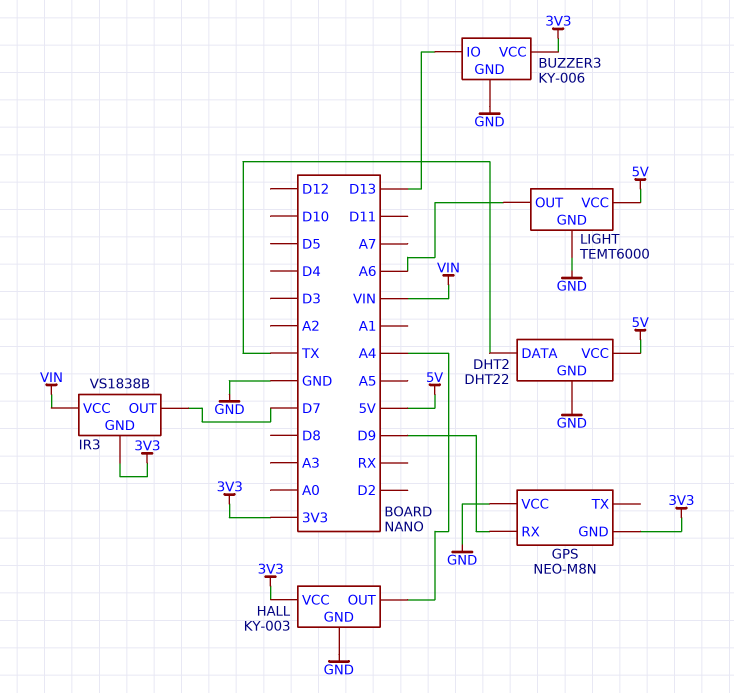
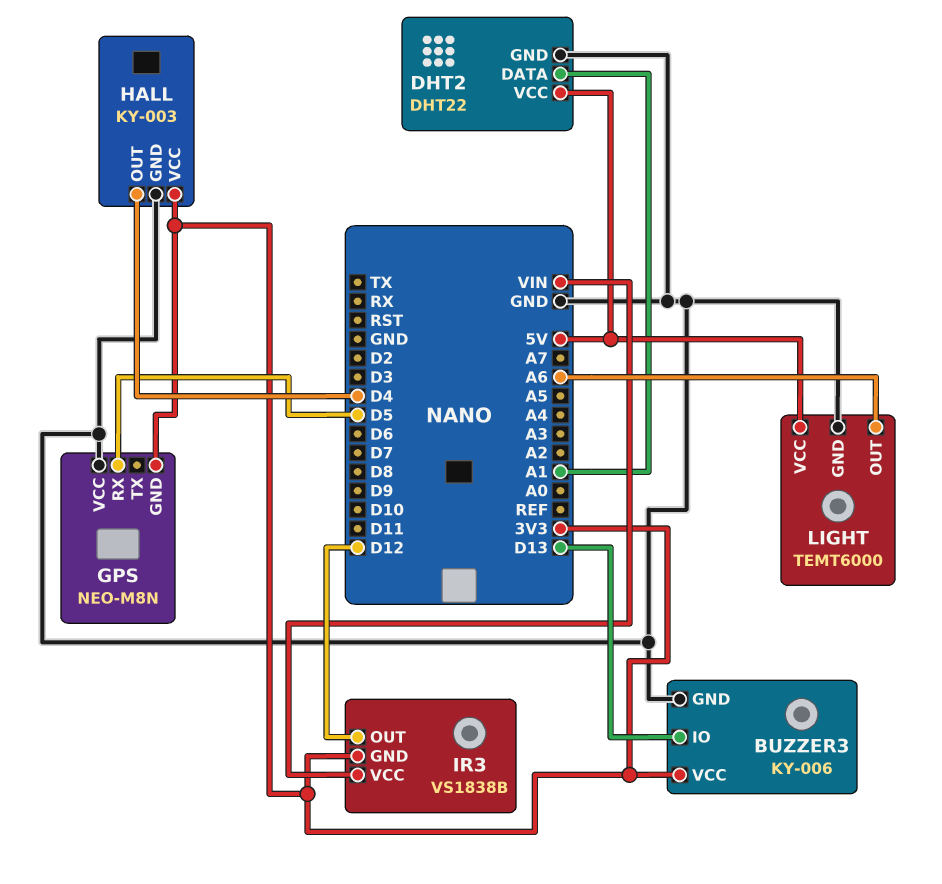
DHT2 pin DATA: TX -> A1
GPS pin RX: D9 -> D5
HALL pin OUT: A4 -> D4
IR3 pin OUT: D7 -> D12

